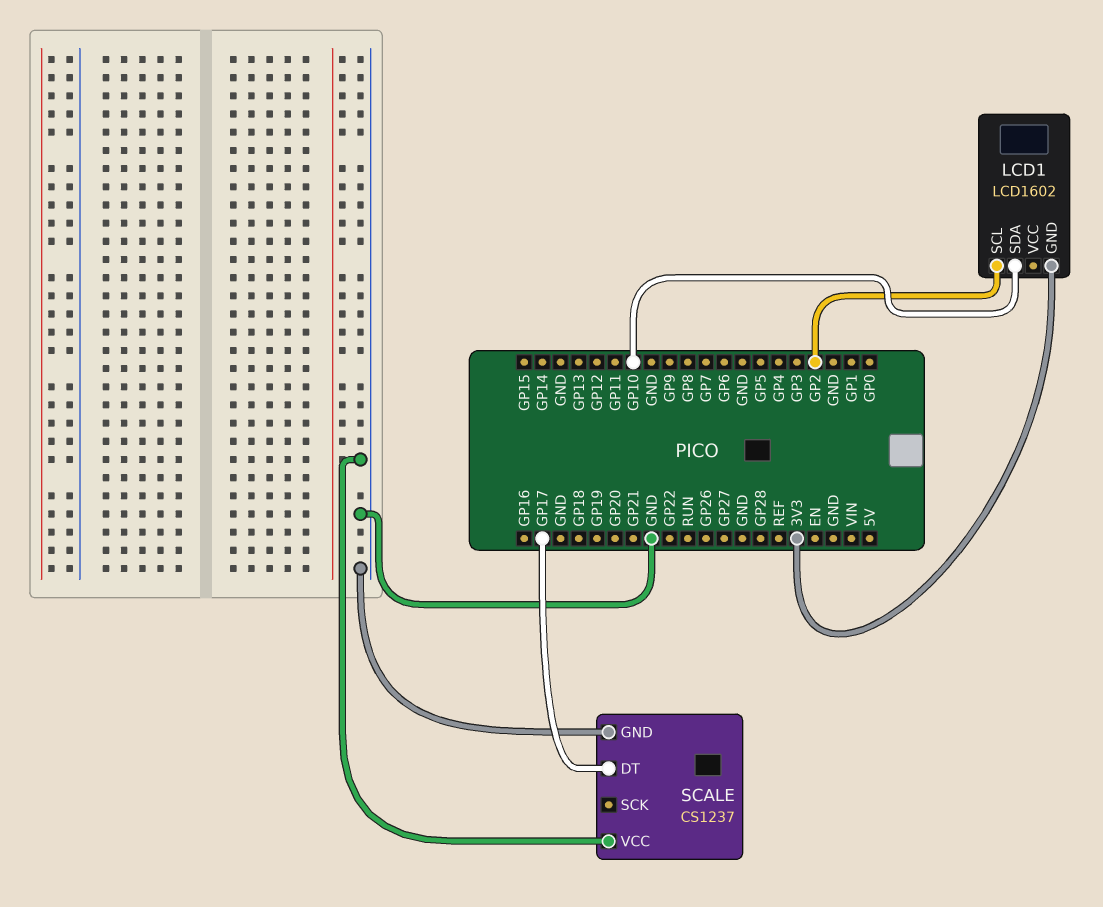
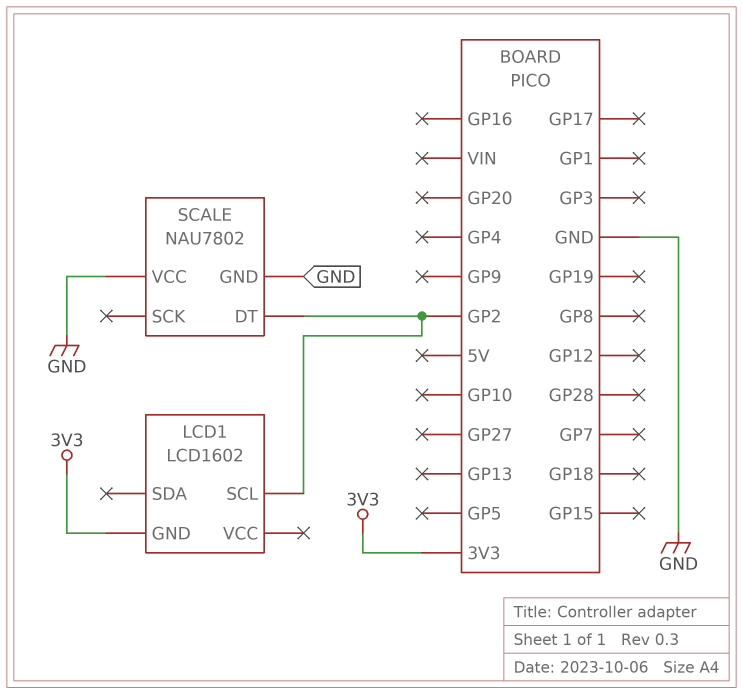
LCD1 pin SDA: GP10 -> none
SCALE: CS1237 -> NAU7802
SCALE pin DT: GP17 -> GP2

